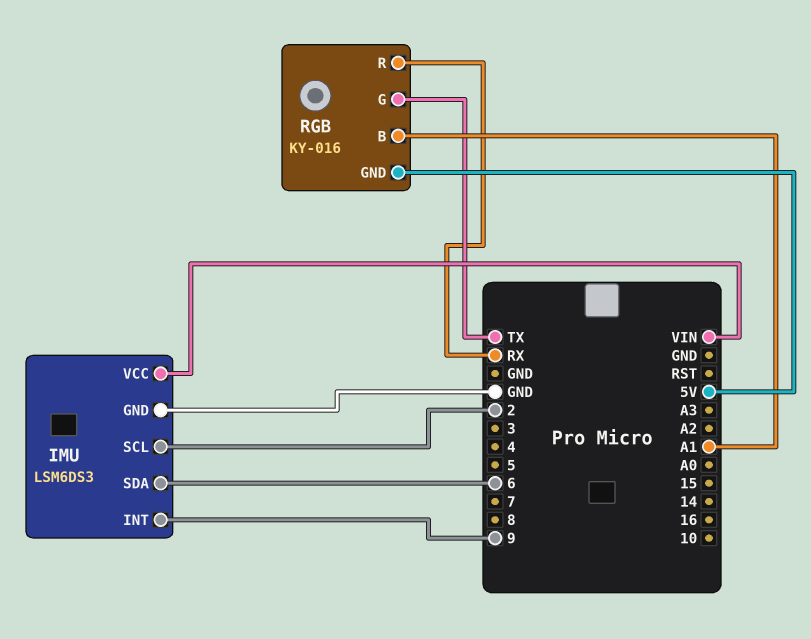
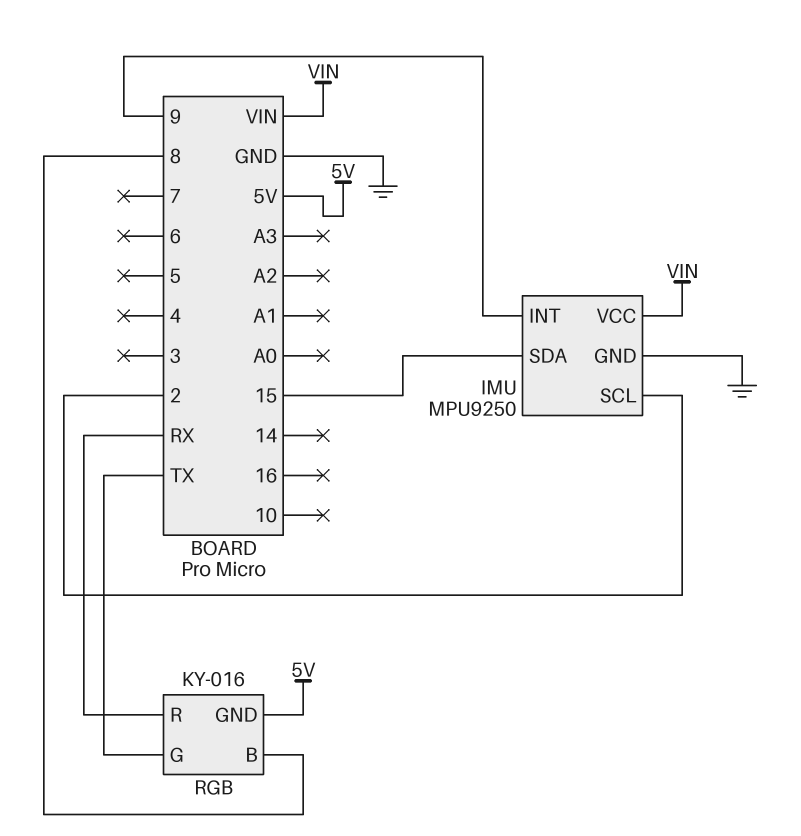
IMU: LSM6DS3 -> MPU9250
IMU pin SDA: 6 -> 15
RGB pin B: A1 -> 8

